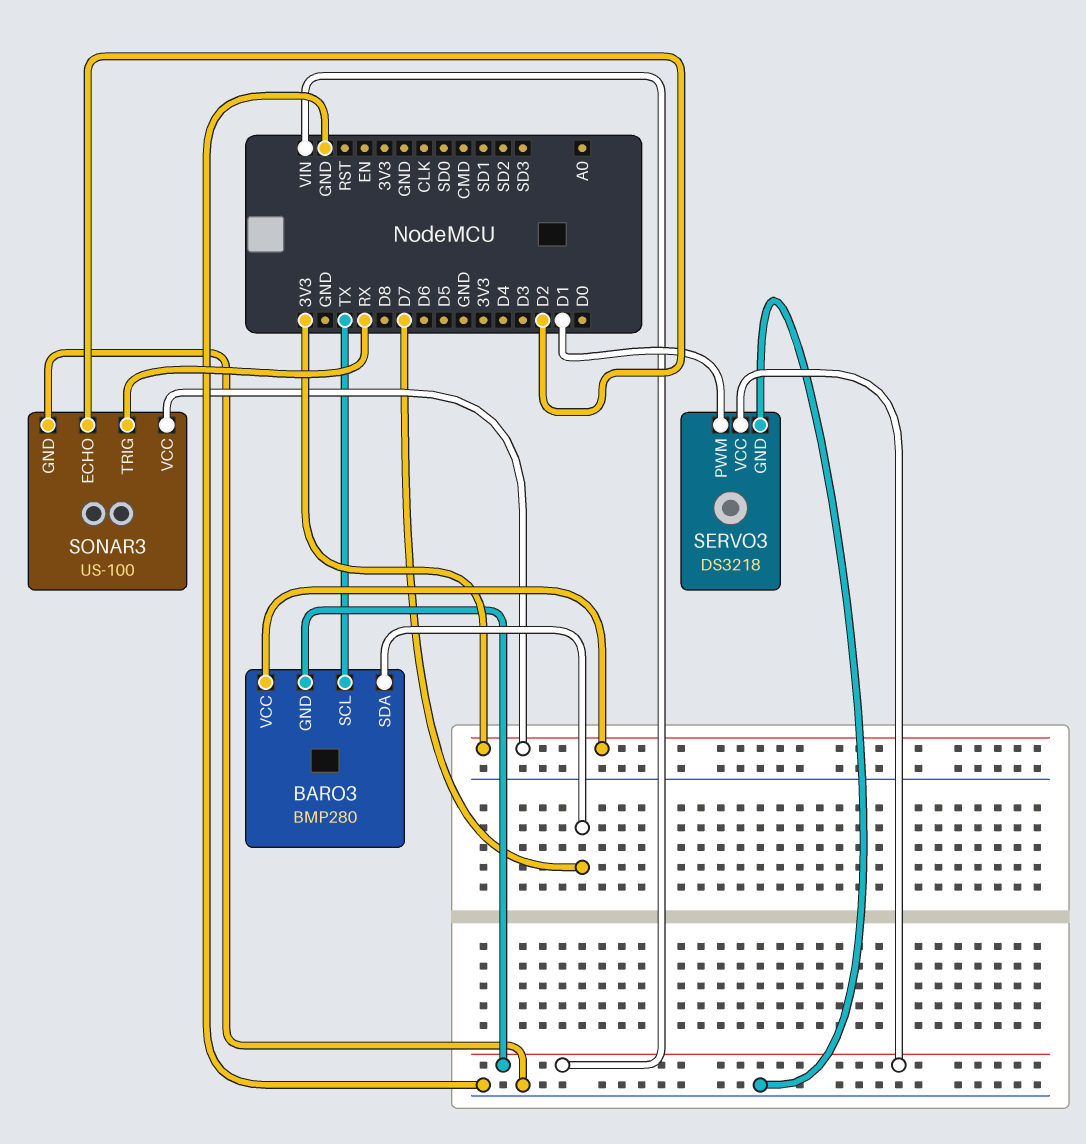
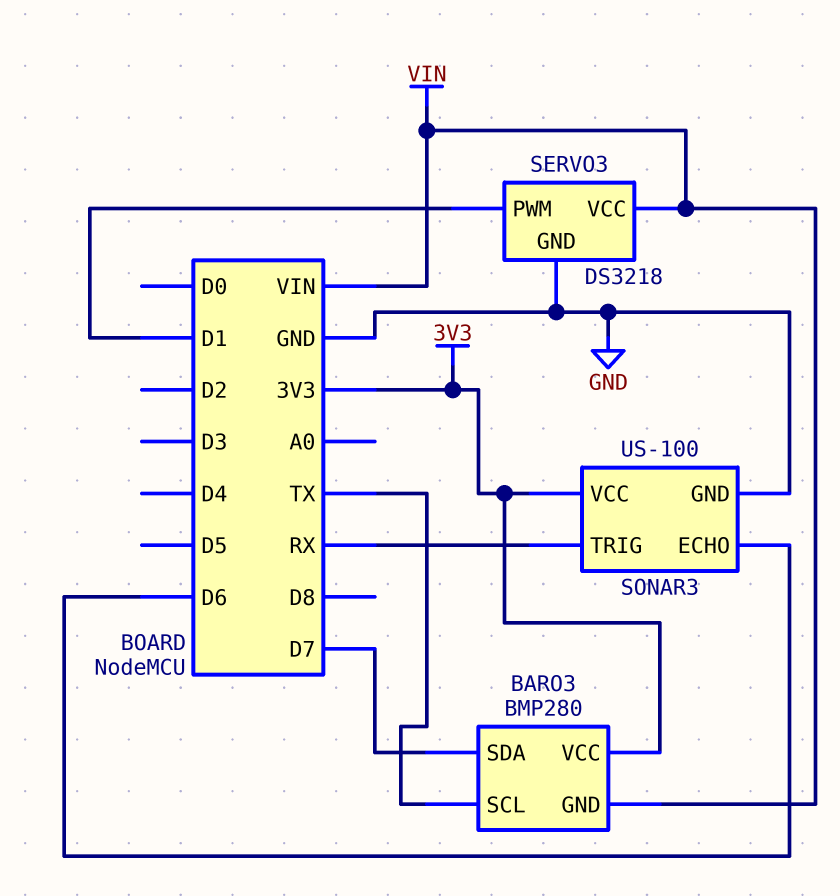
SONAR3 pin ECHO: D2 -> D6

